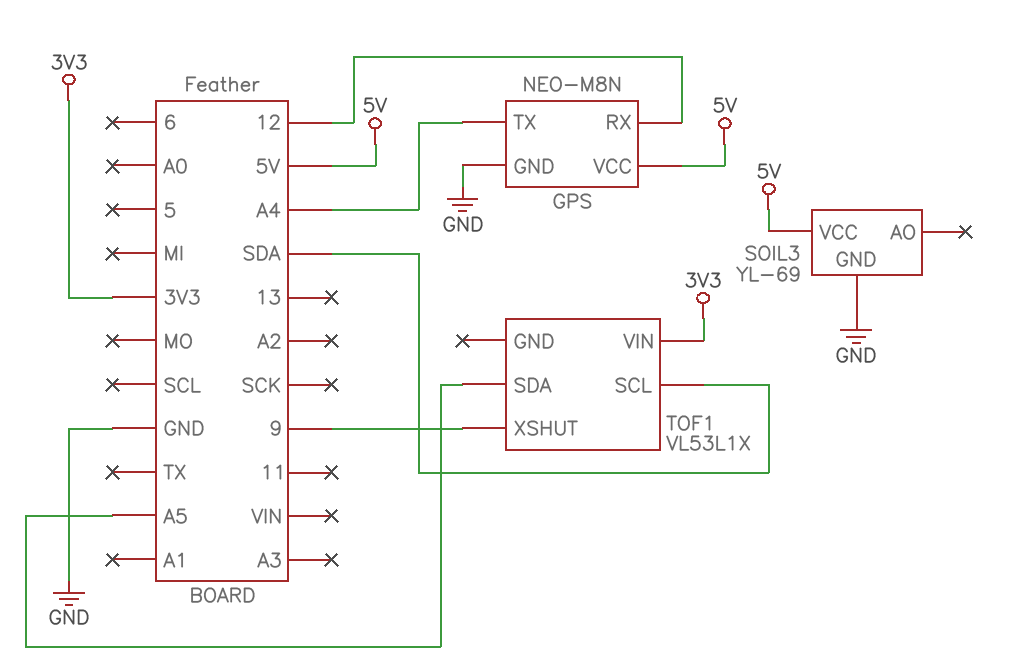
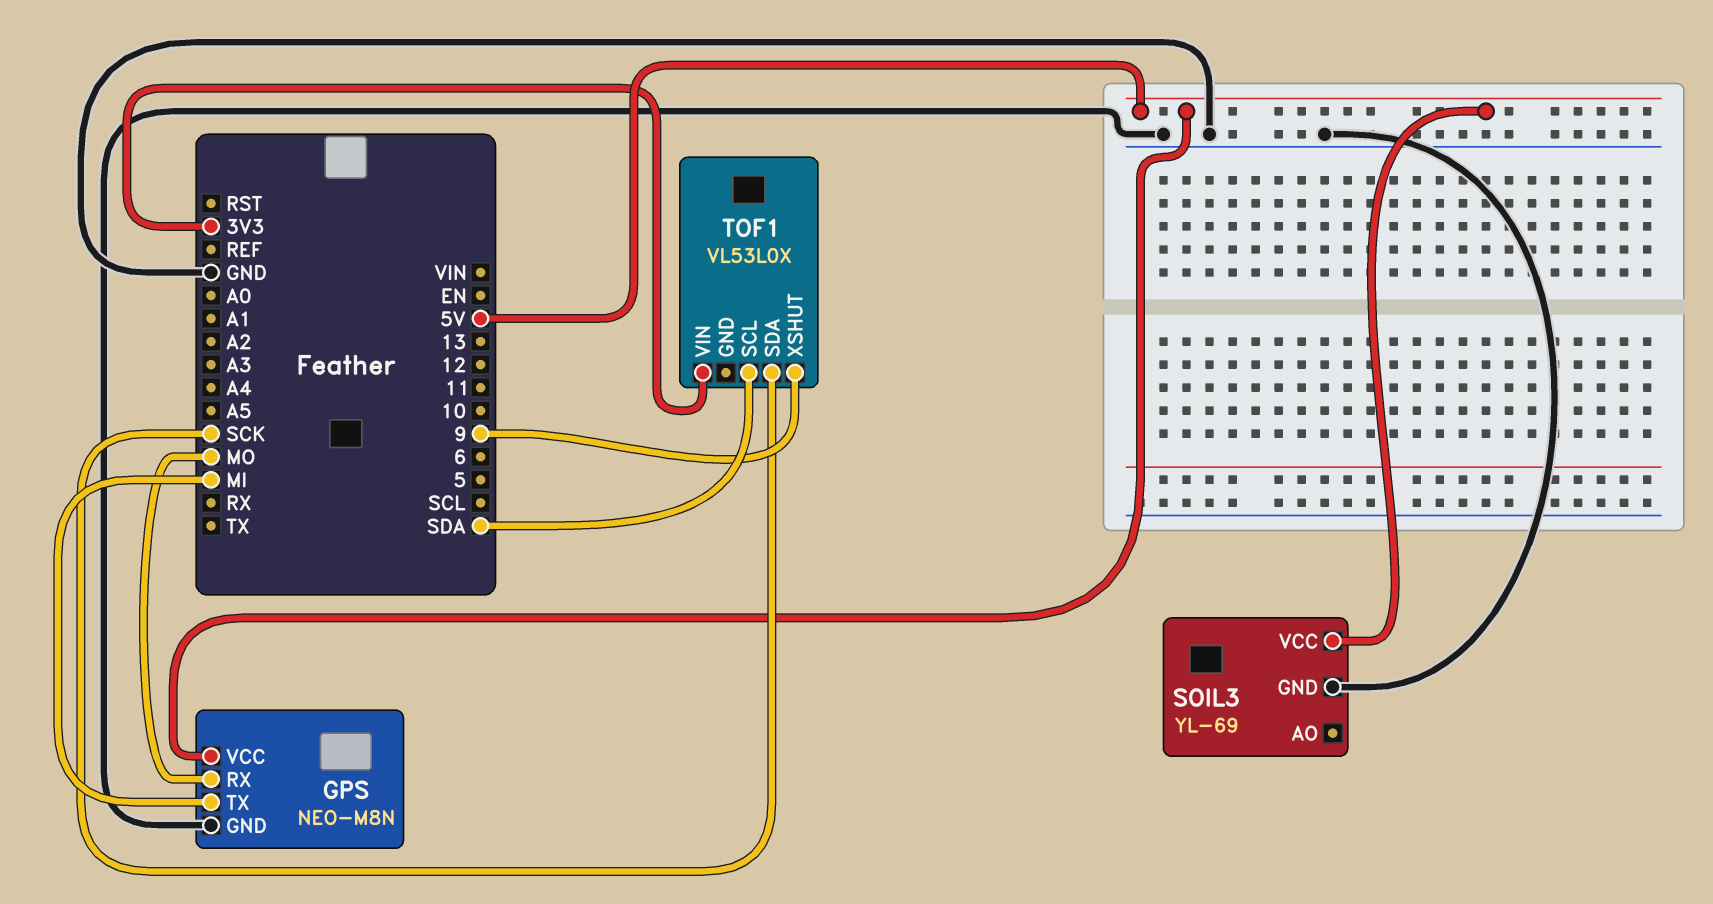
GPS pin RX: 12 -> MO
GPS pin TX: A4 -> MI
TOF1: VL53L1X -> VL53L0X
TOF1 pin SDA: A5 -> SCK

